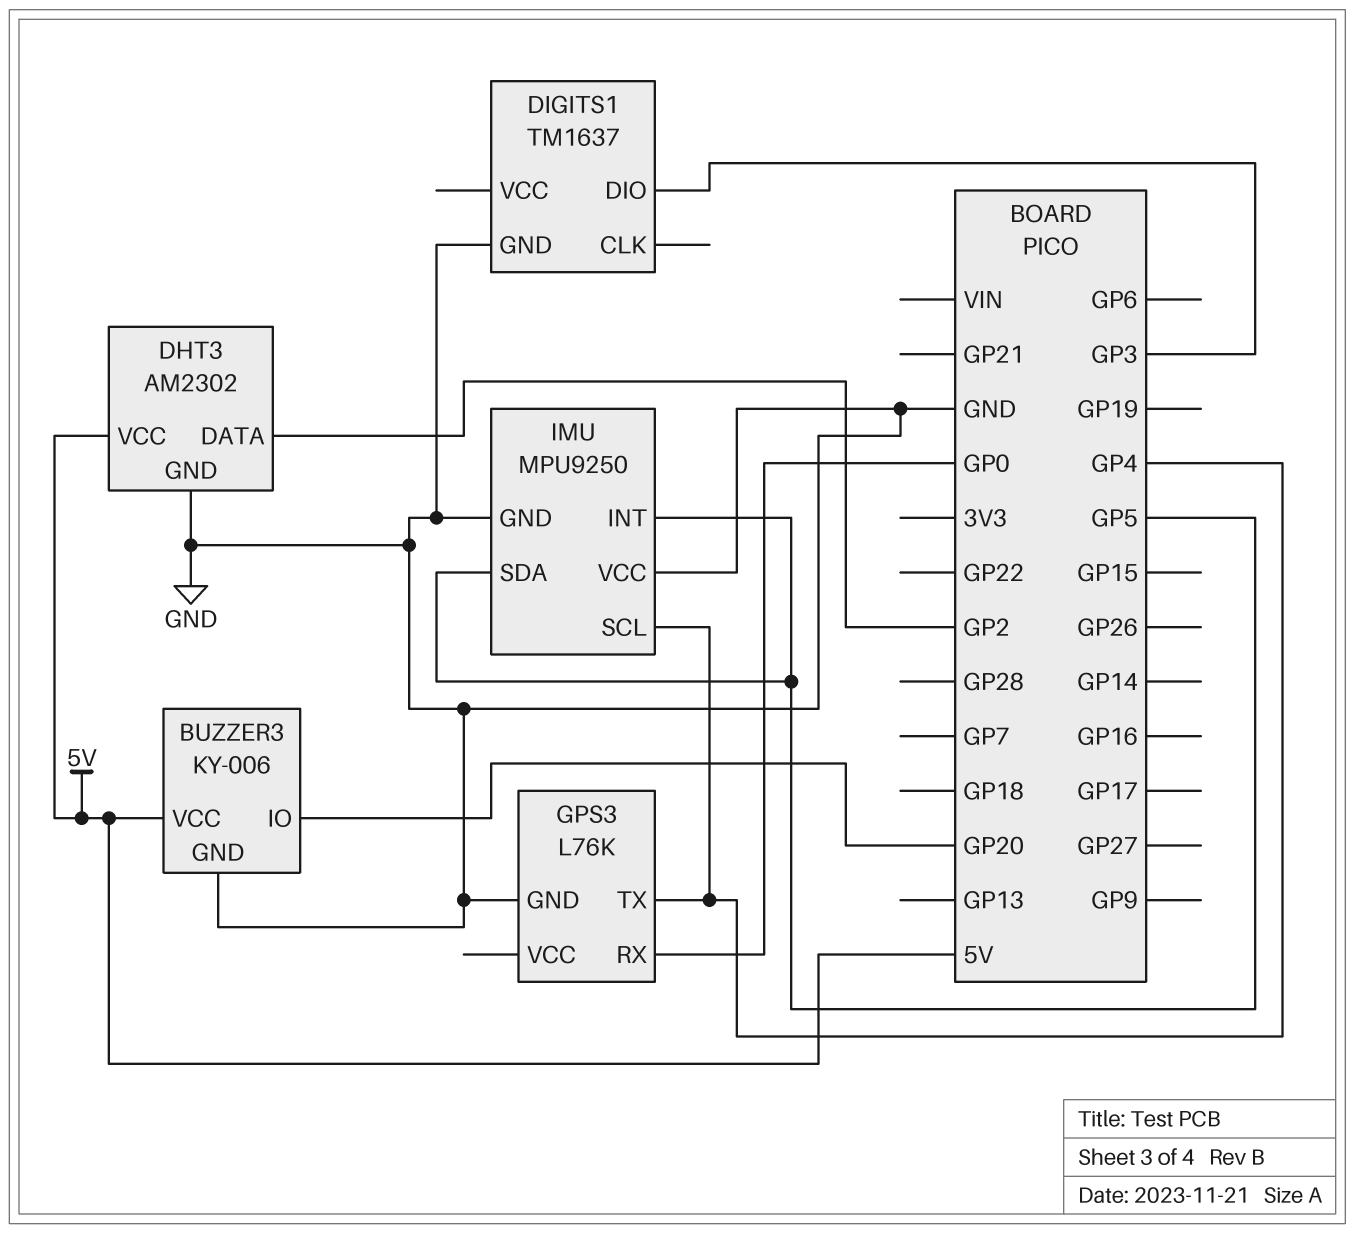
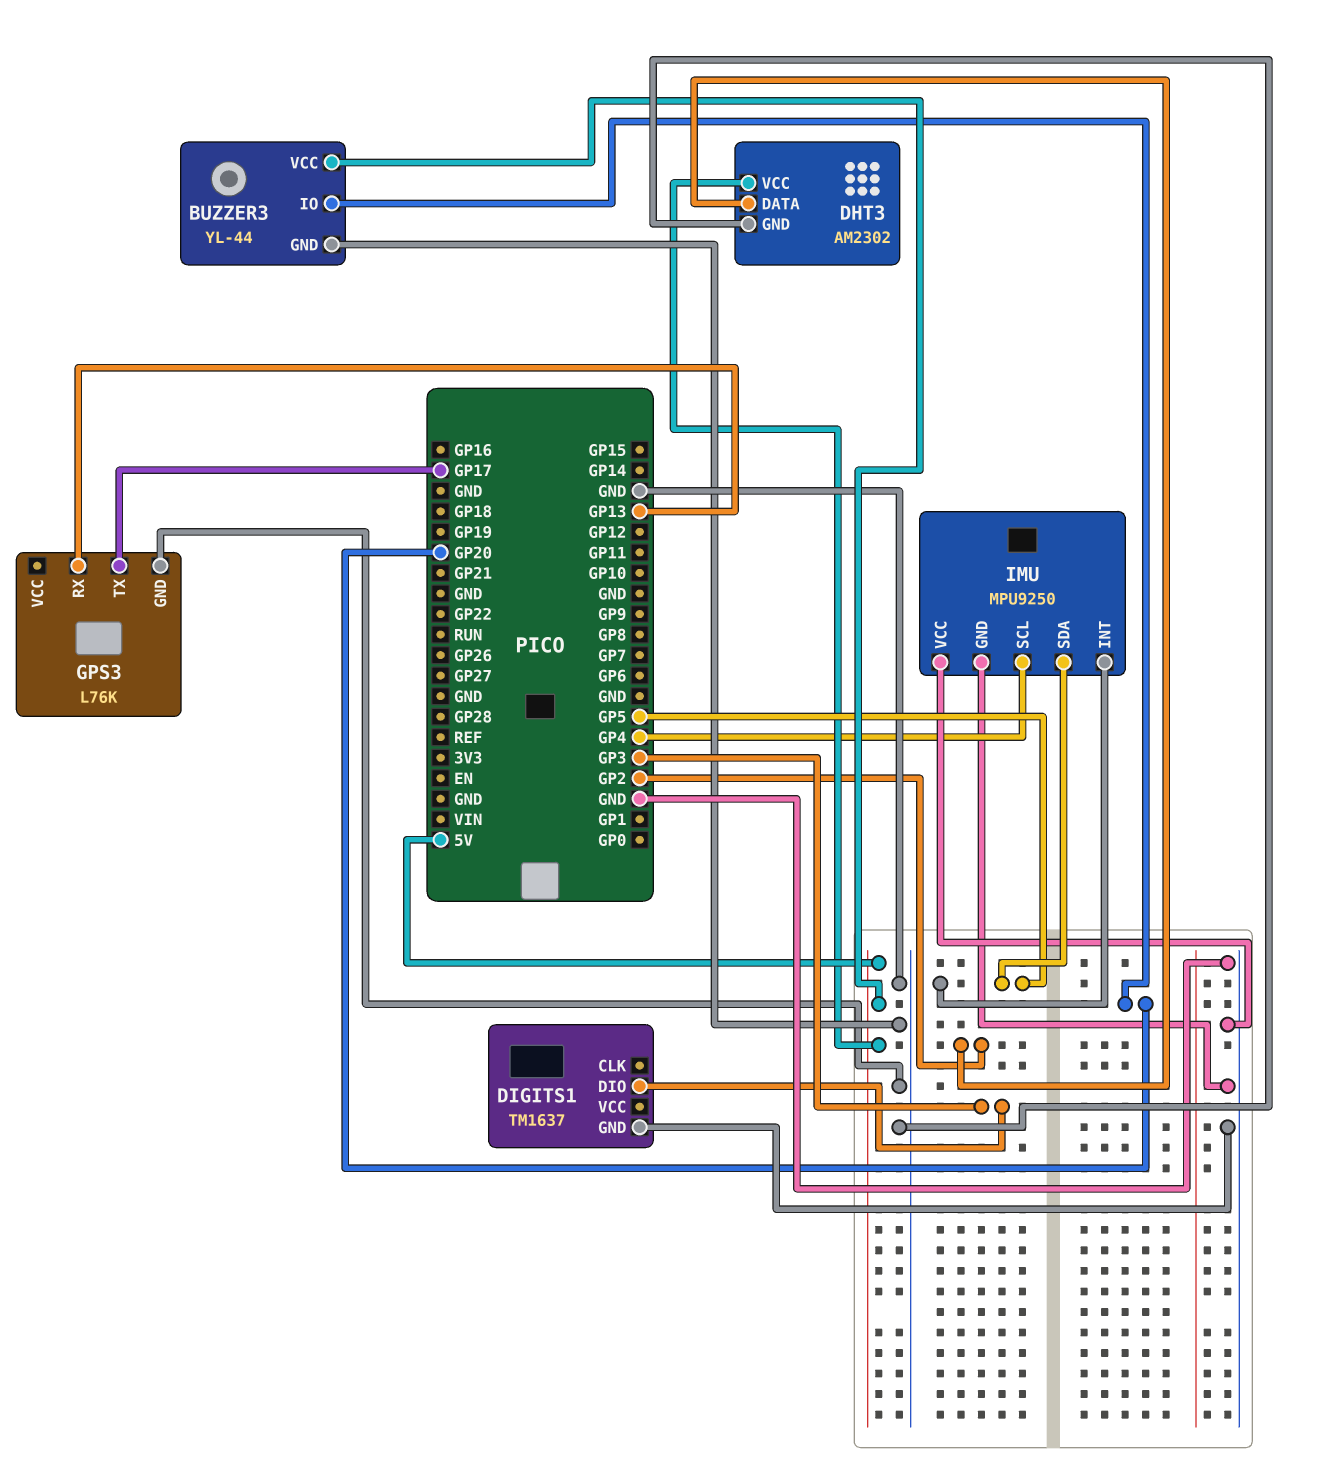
BUZZER3: KY-006 -> YL-44
GPS3 pin RX: GP0 -> GP13
GPS3 pin TX: GP4 -> GP17

